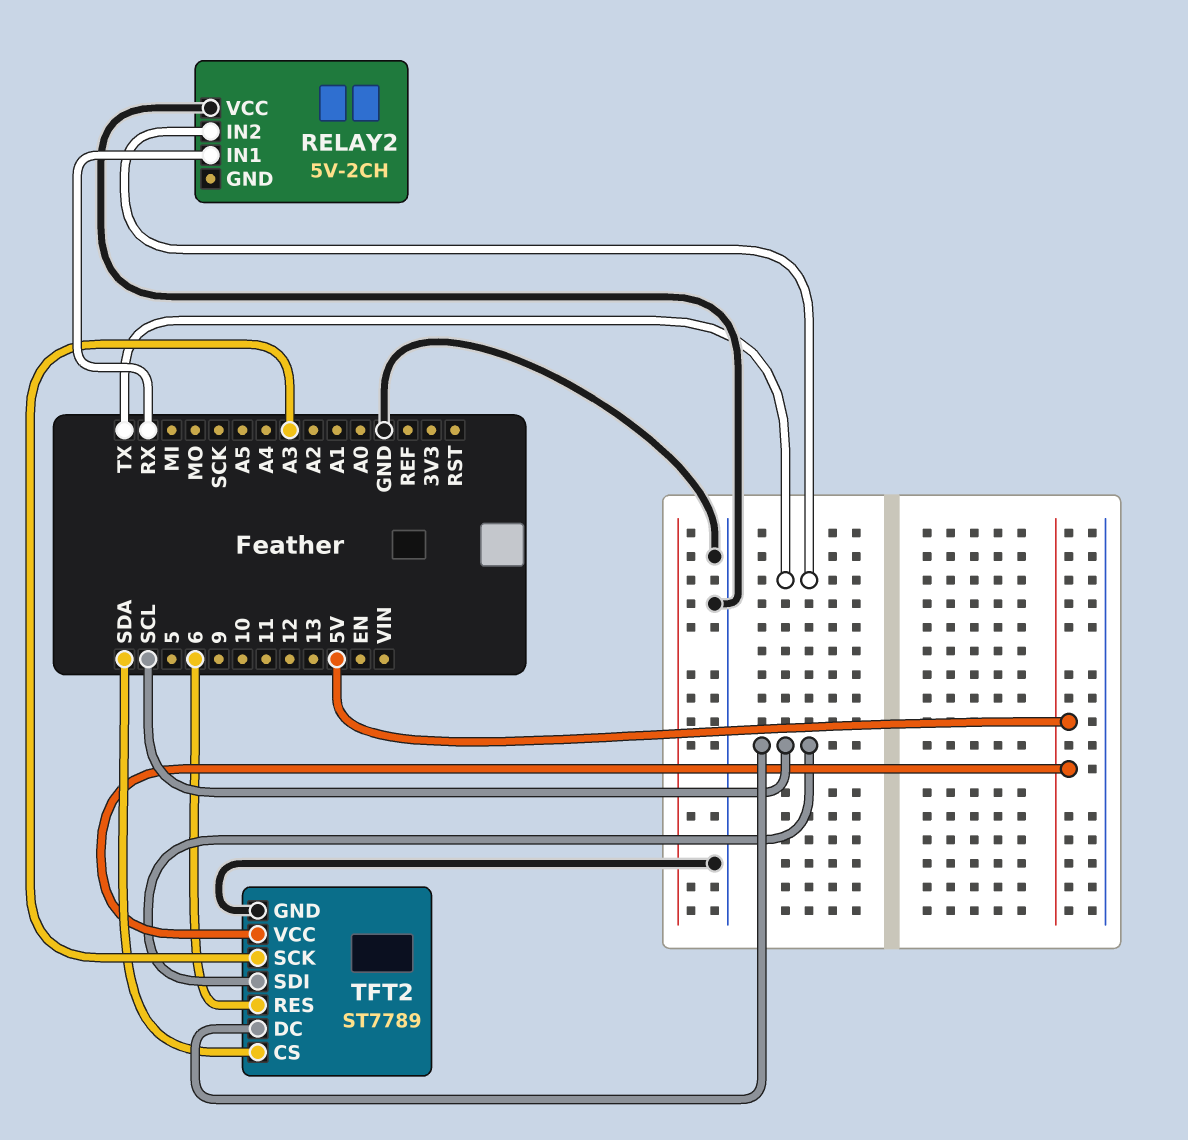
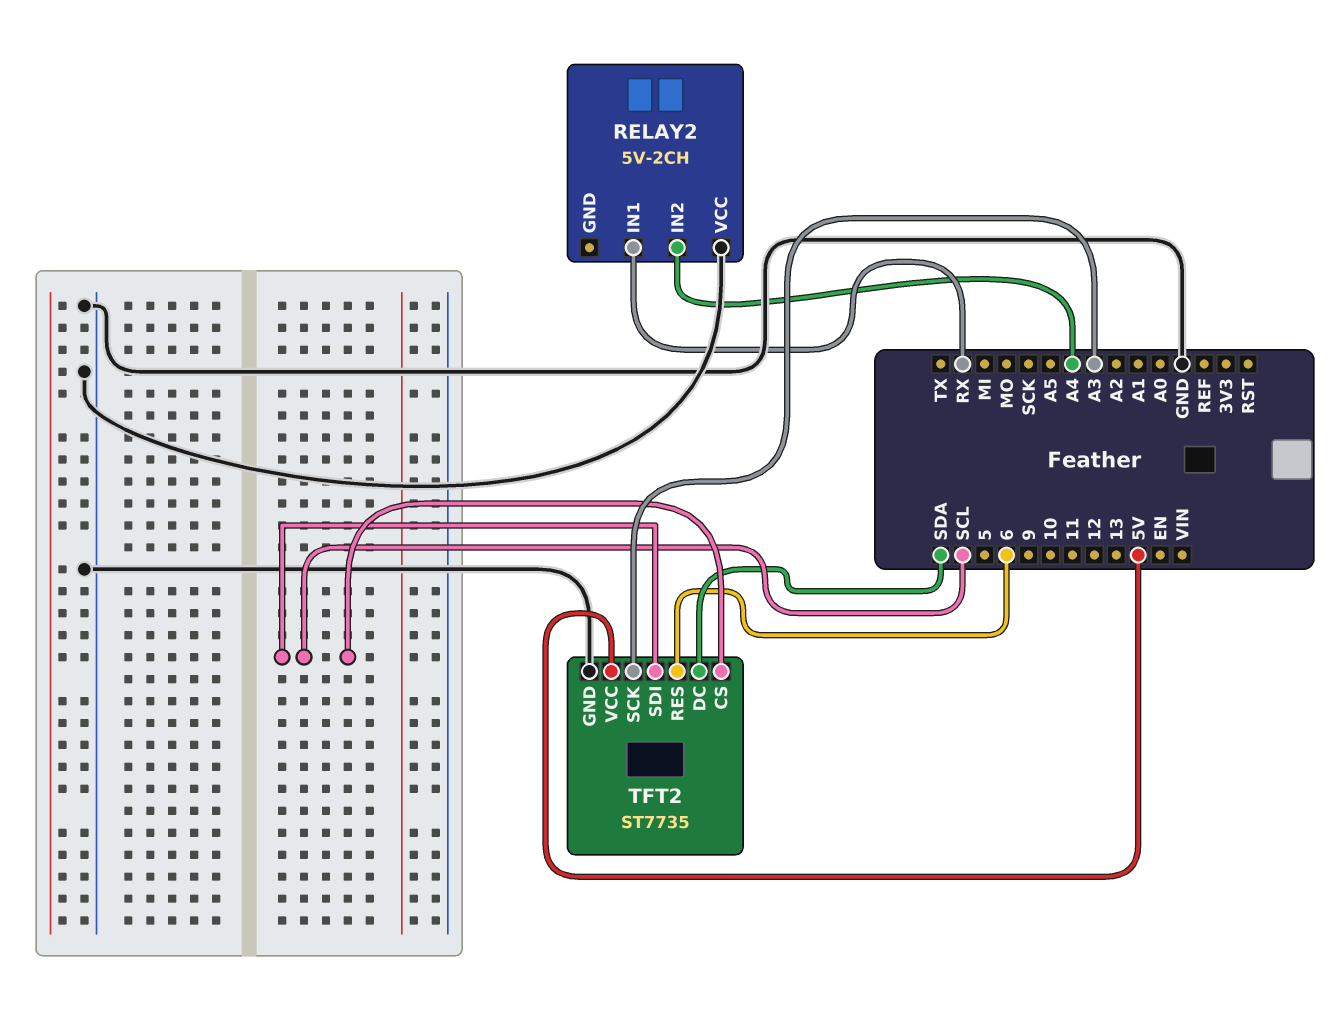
RELAY2 pin IN2: TX -> A4
TFT2: ST7789 -> ST7735
TFT2 pin CS: SDA -> SCL
TFT2 pin DC: SCL -> SDA

